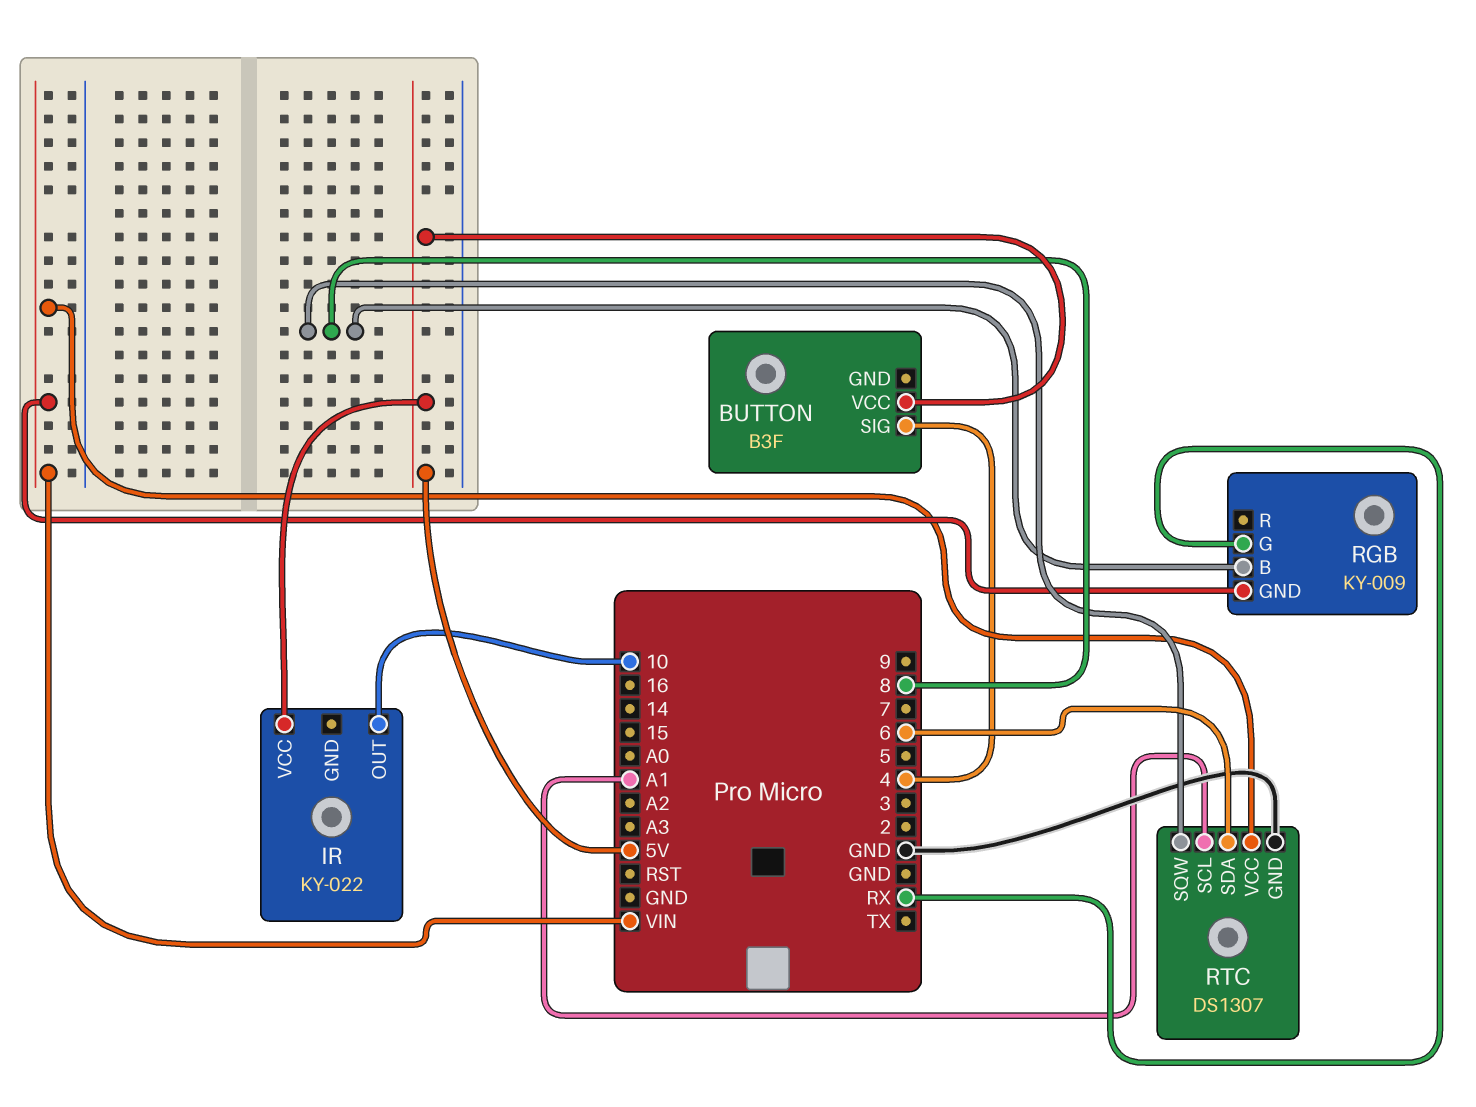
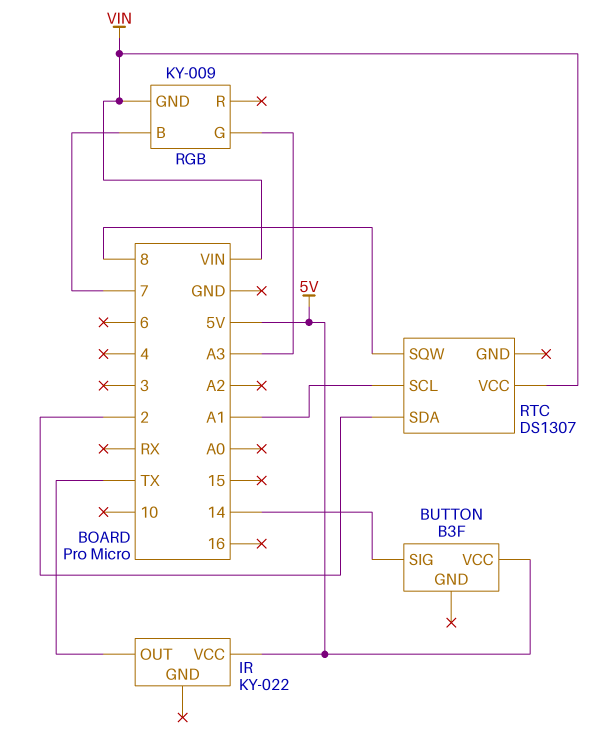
BUTTON pin SIG: 4 -> 14
IR pin OUT: 10 -> TX
RGB pin B: 8 -> 7
RGB pin G: RX -> A3
RTC pin GND: GND -> none
RTC pin SDA: 6 -> 2

